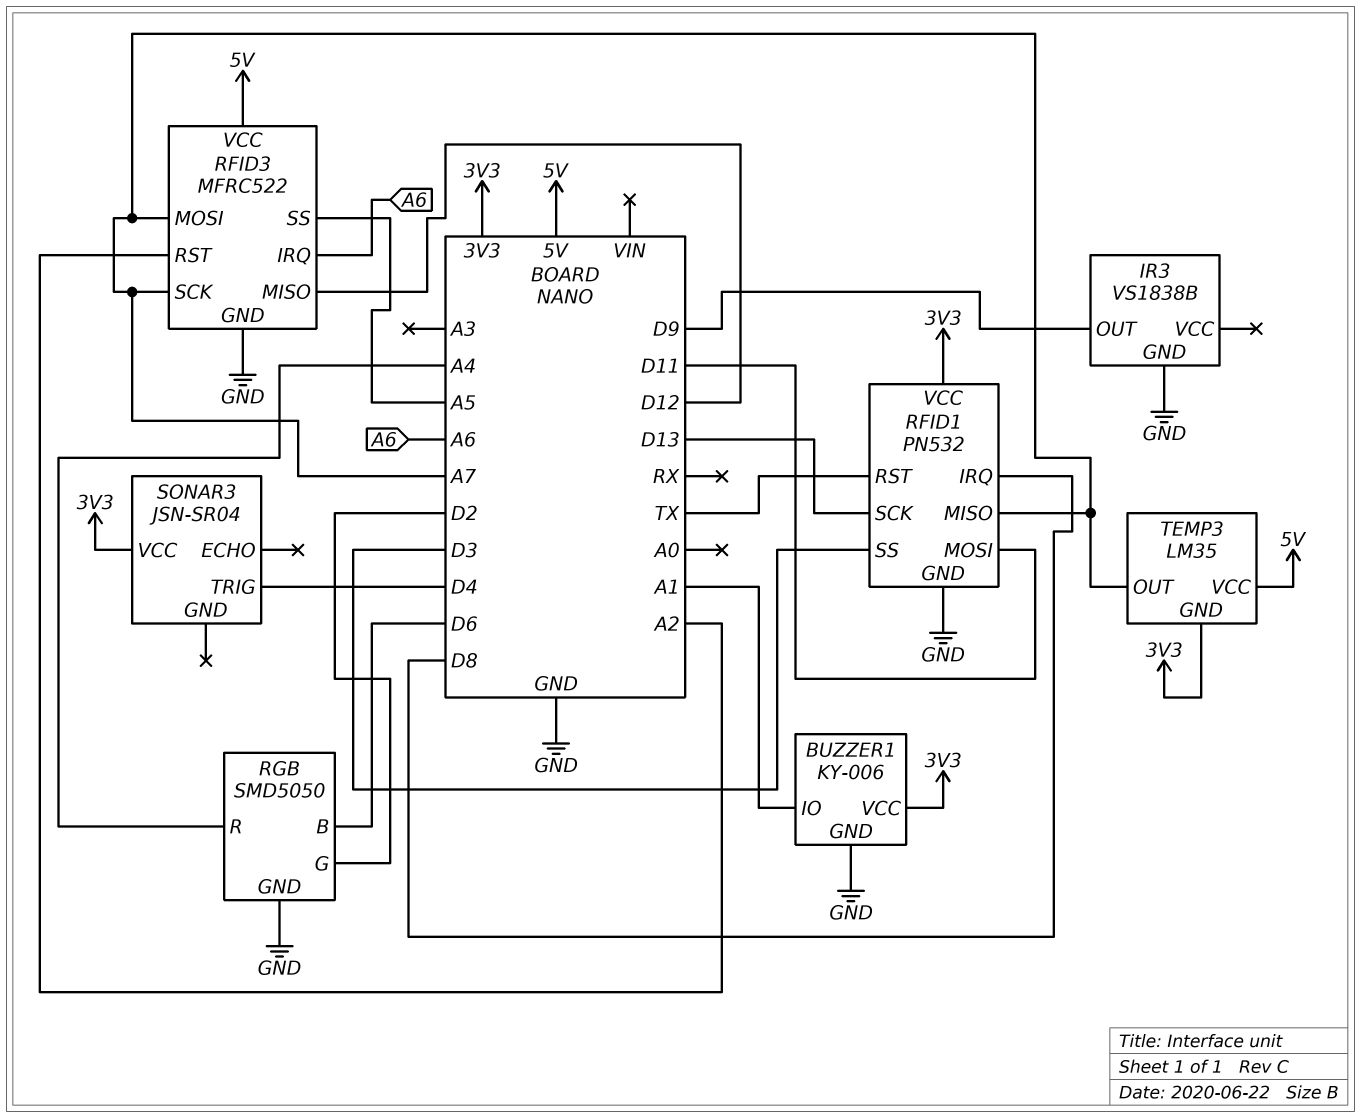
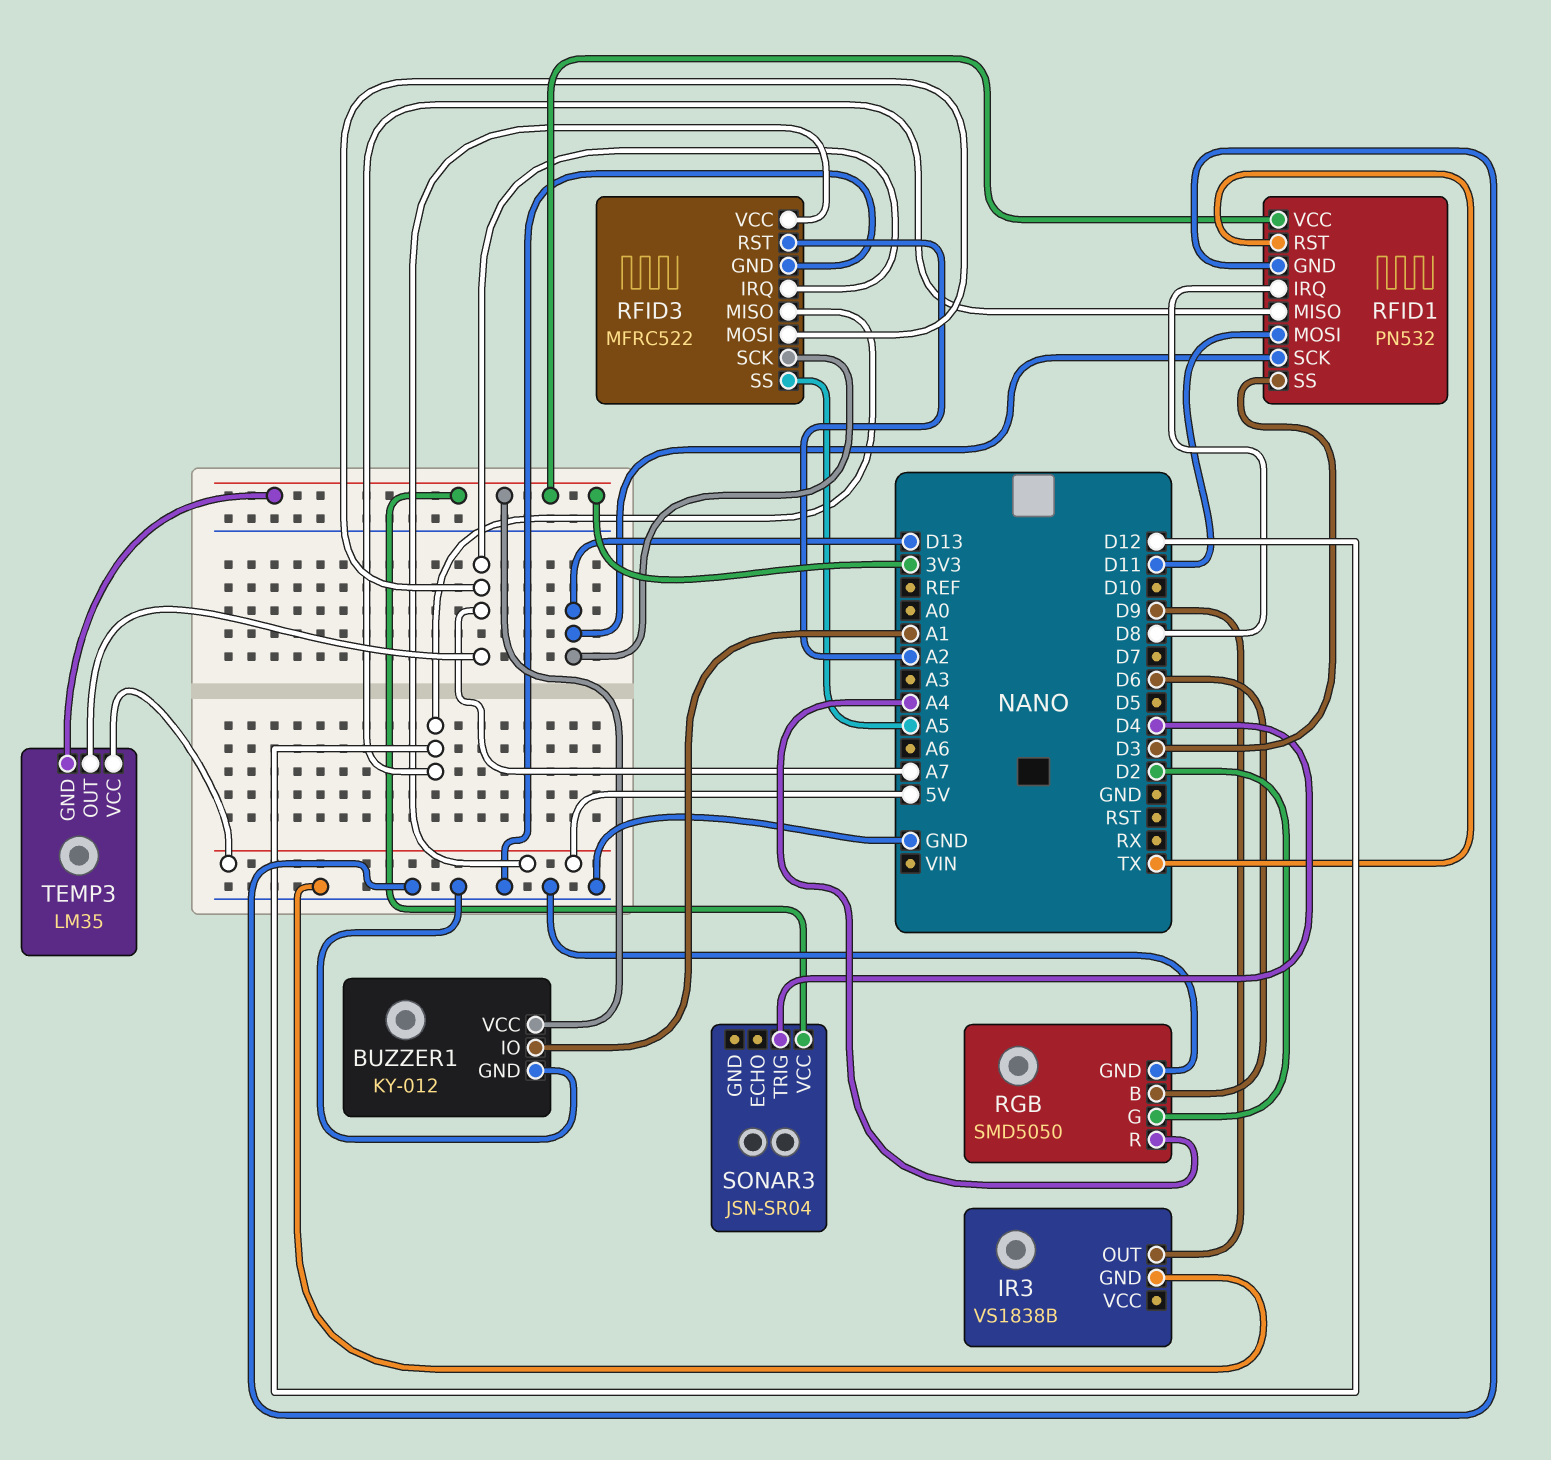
BUZZER1: KY-006 -> KY-012
RFID1 pin MISO: A7 -> D12
RFID3 pin IRQ: A6 -> A7
RFID3 pin SCK: A7 -> D13

